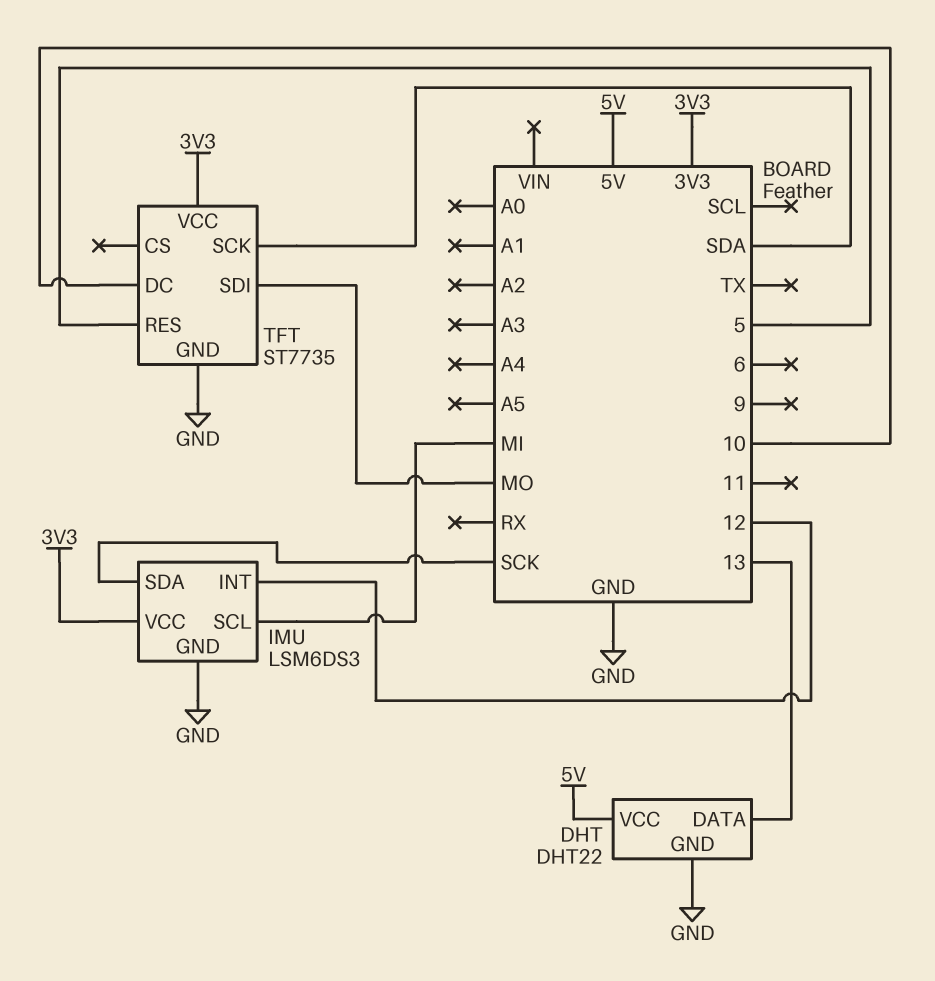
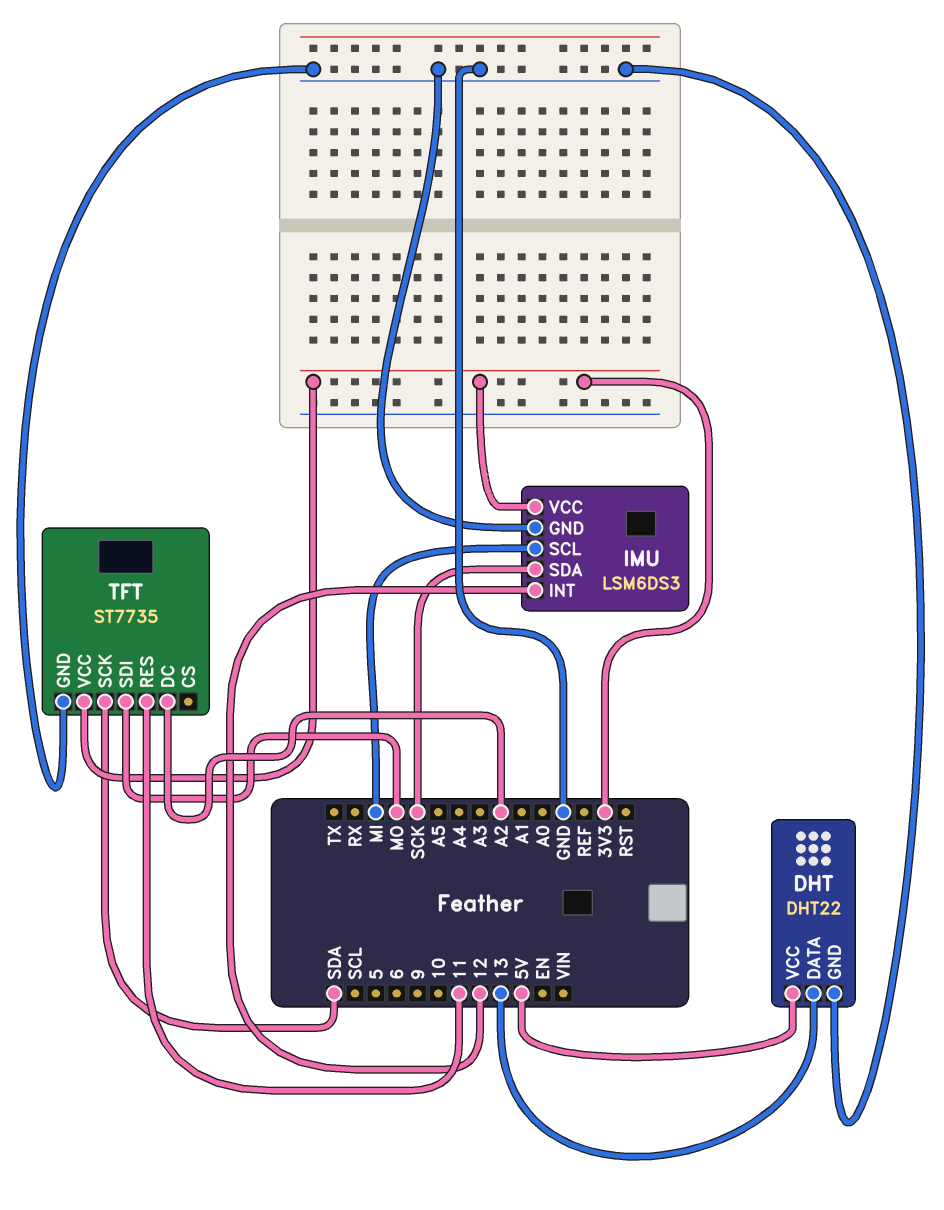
TFT pin DC: 10 -> A2
TFT pin RES: 5 -> 11

